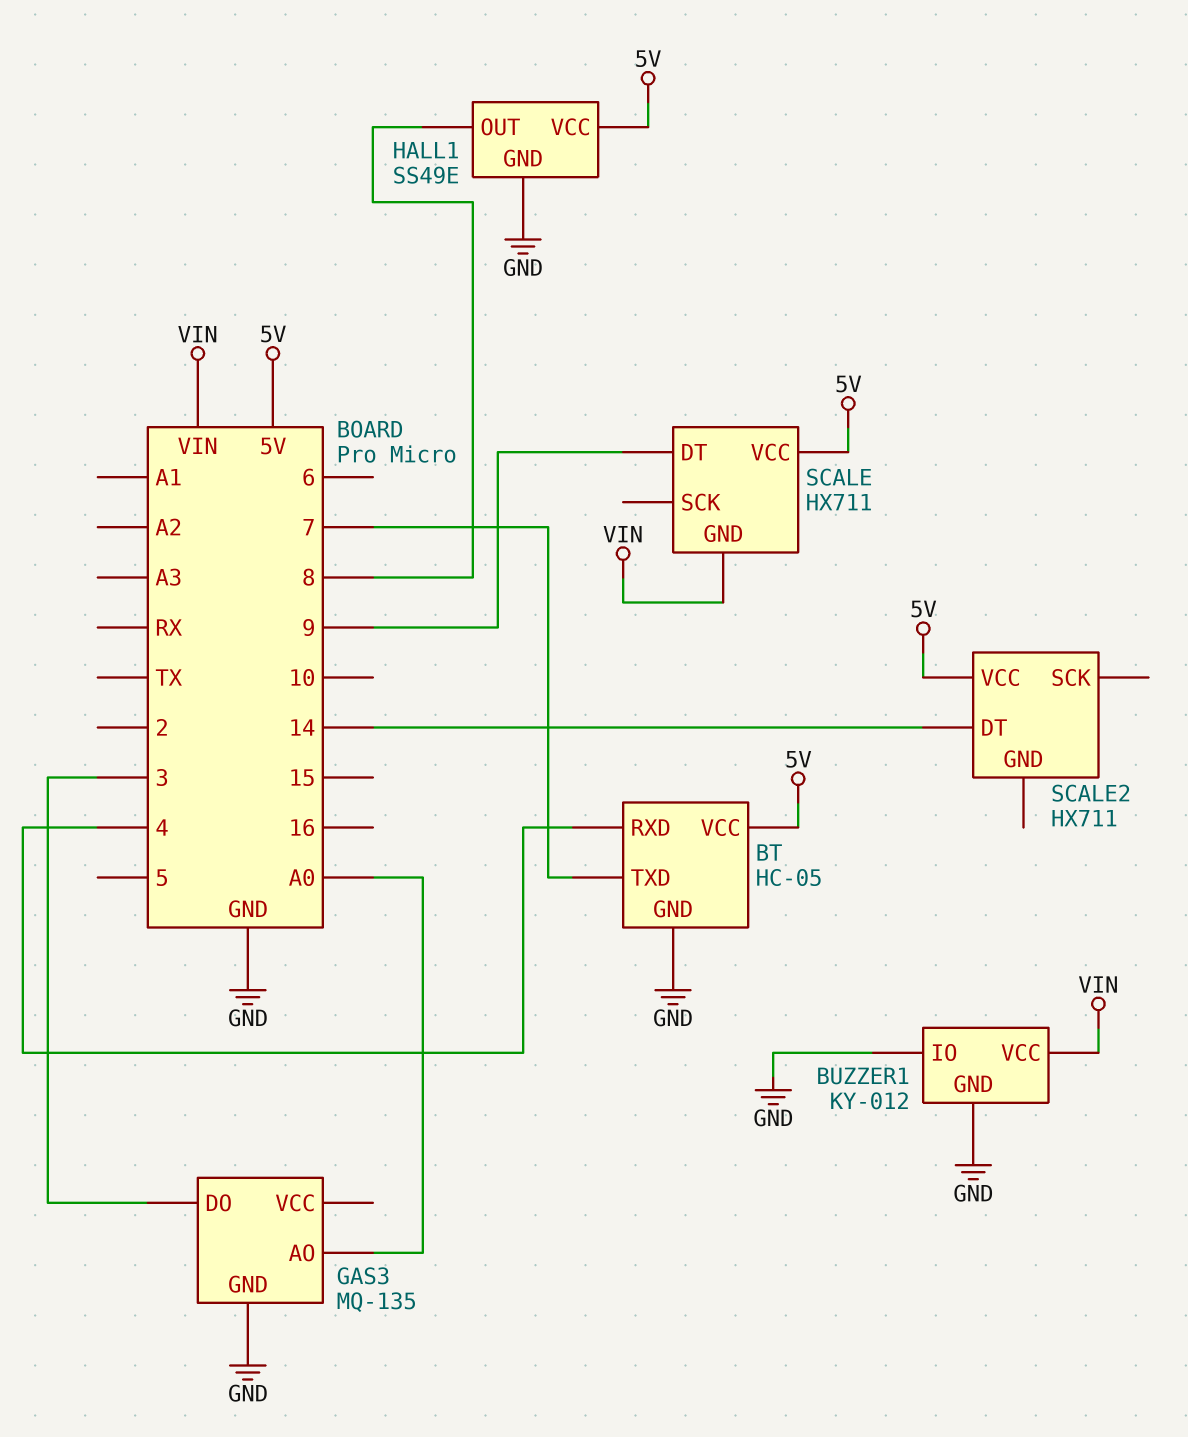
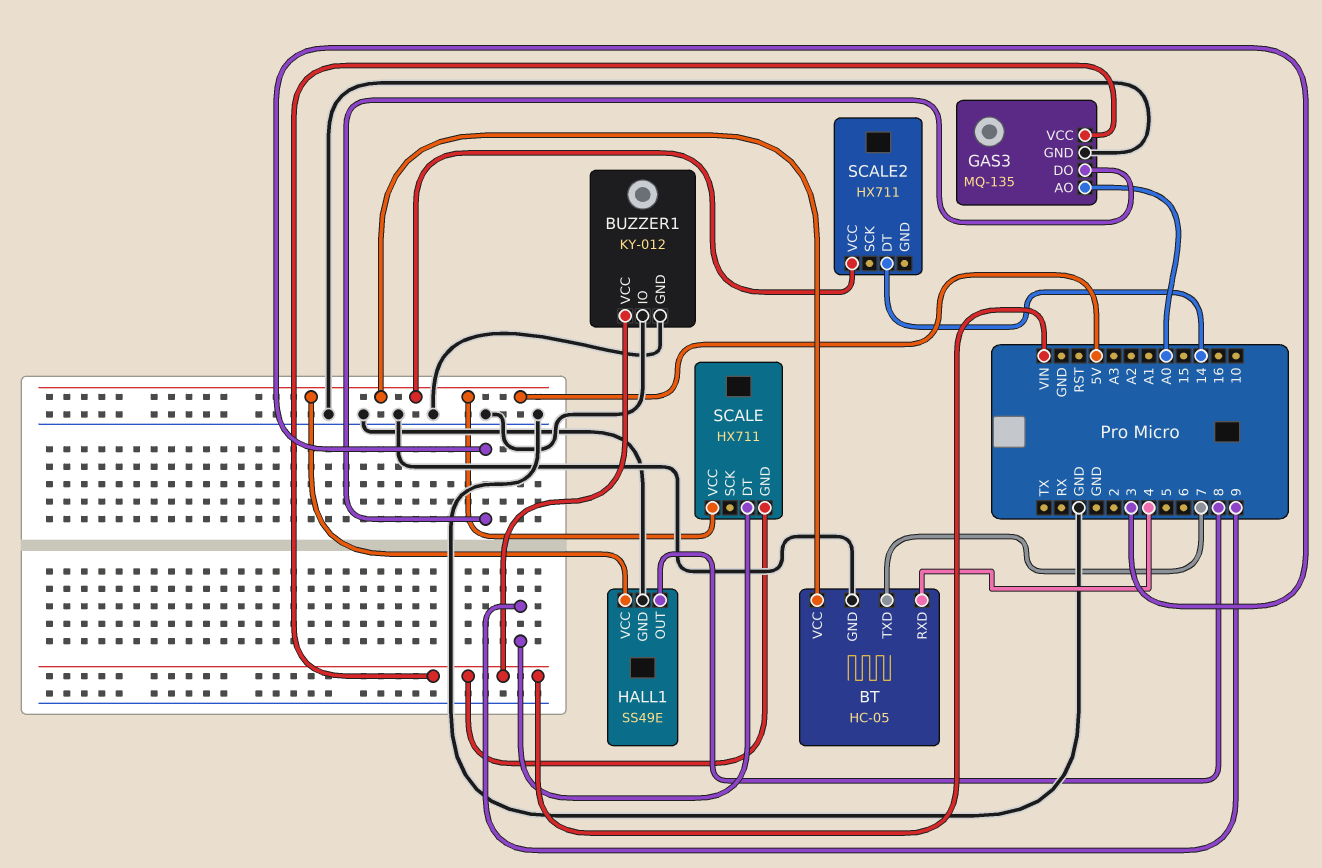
GAS3 pin VCC: none -> VIN

